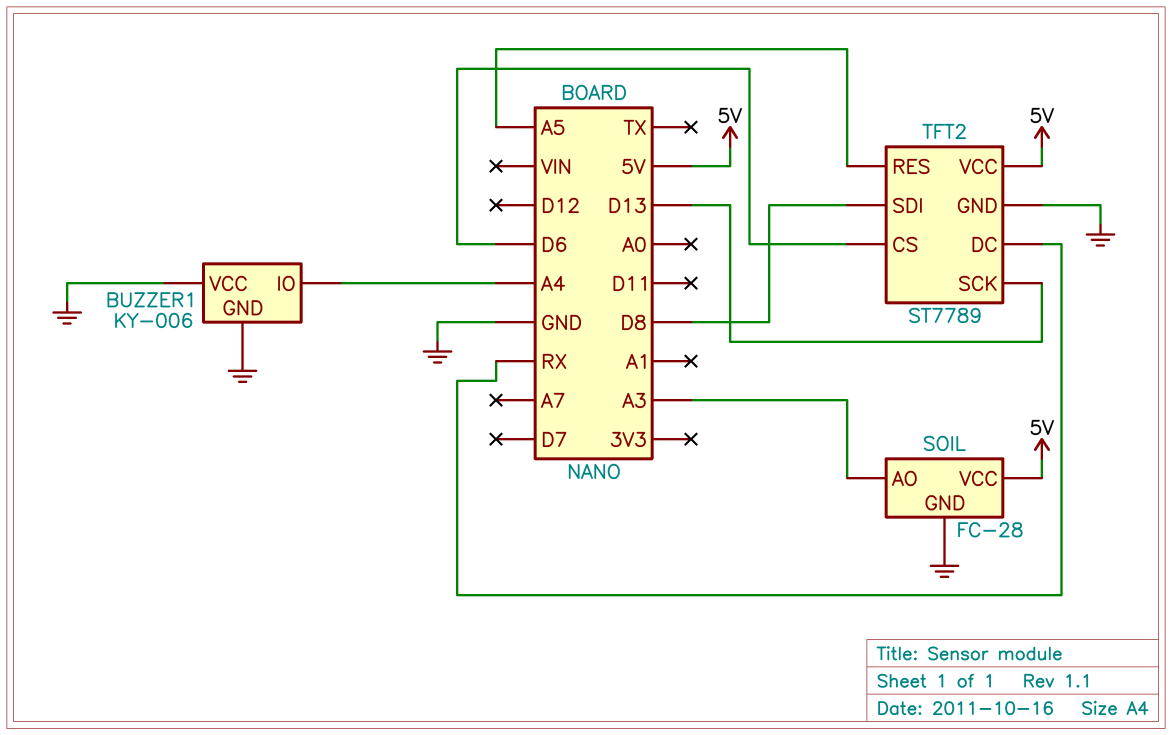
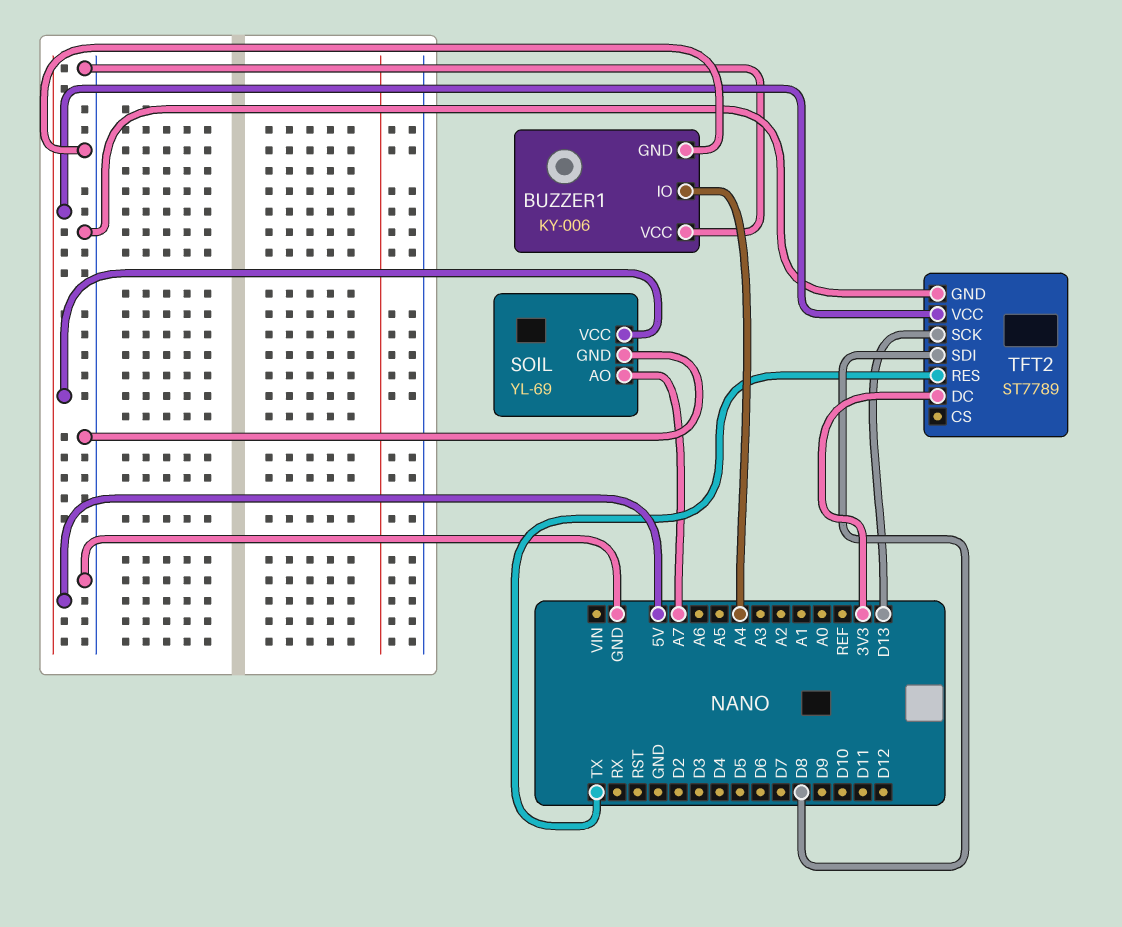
SOIL: FC-28 -> YL-69
SOIL pin AO: A3 -> A7
TFT2 pin CS: D6 -> none
TFT2 pin DC: RX -> 3V3
TFT2 pin RES: A5 -> TX

